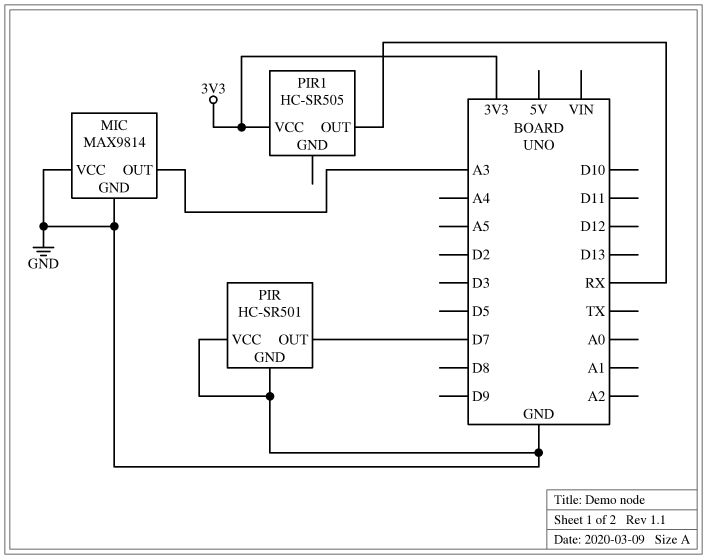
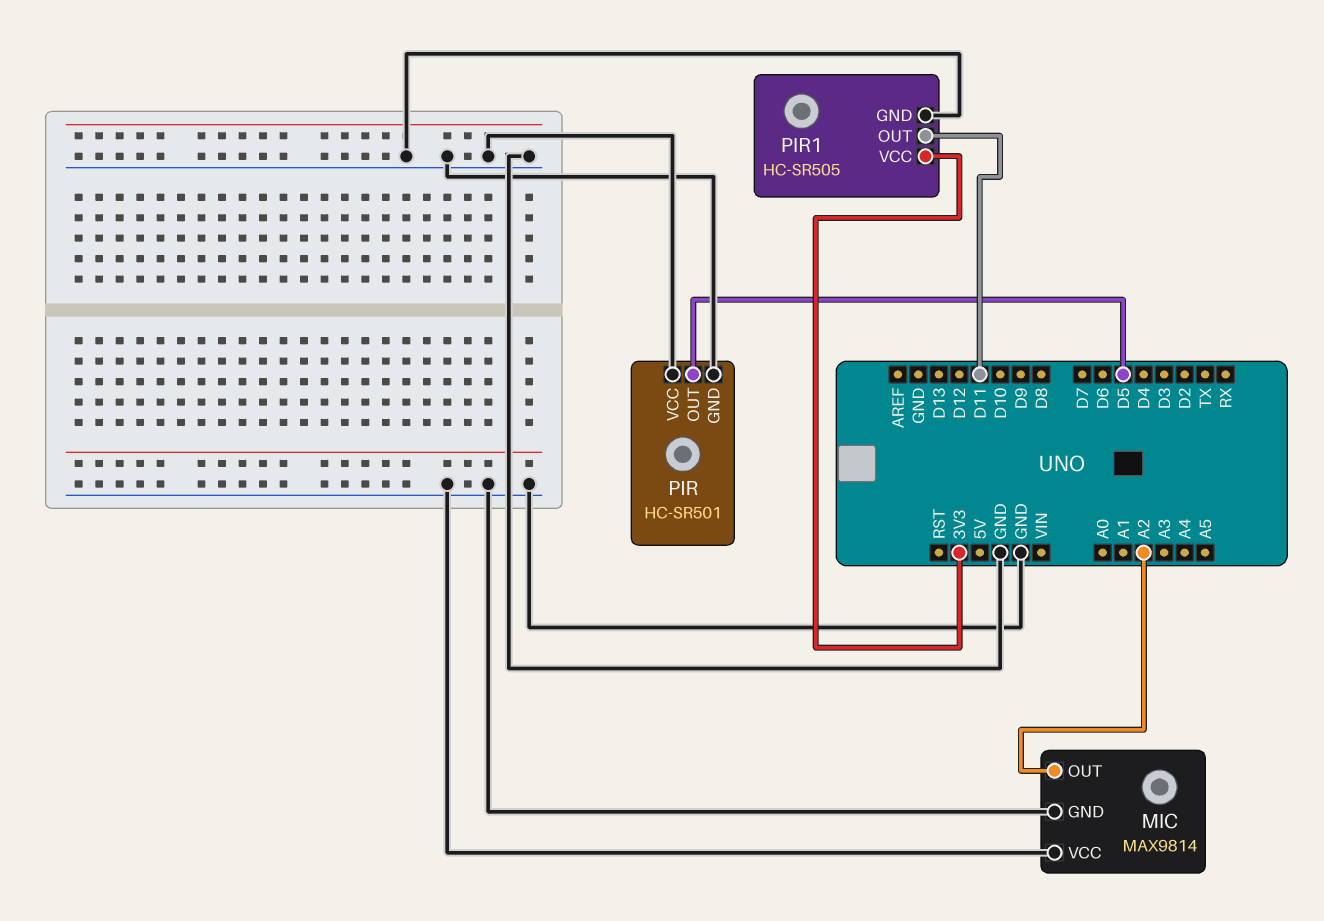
MIC pin OUT: A3 -> A2
PIR pin OUT: D7 -> D5
PIR1 pin GND: none -> GND
PIR1 pin OUT: RX -> D11

